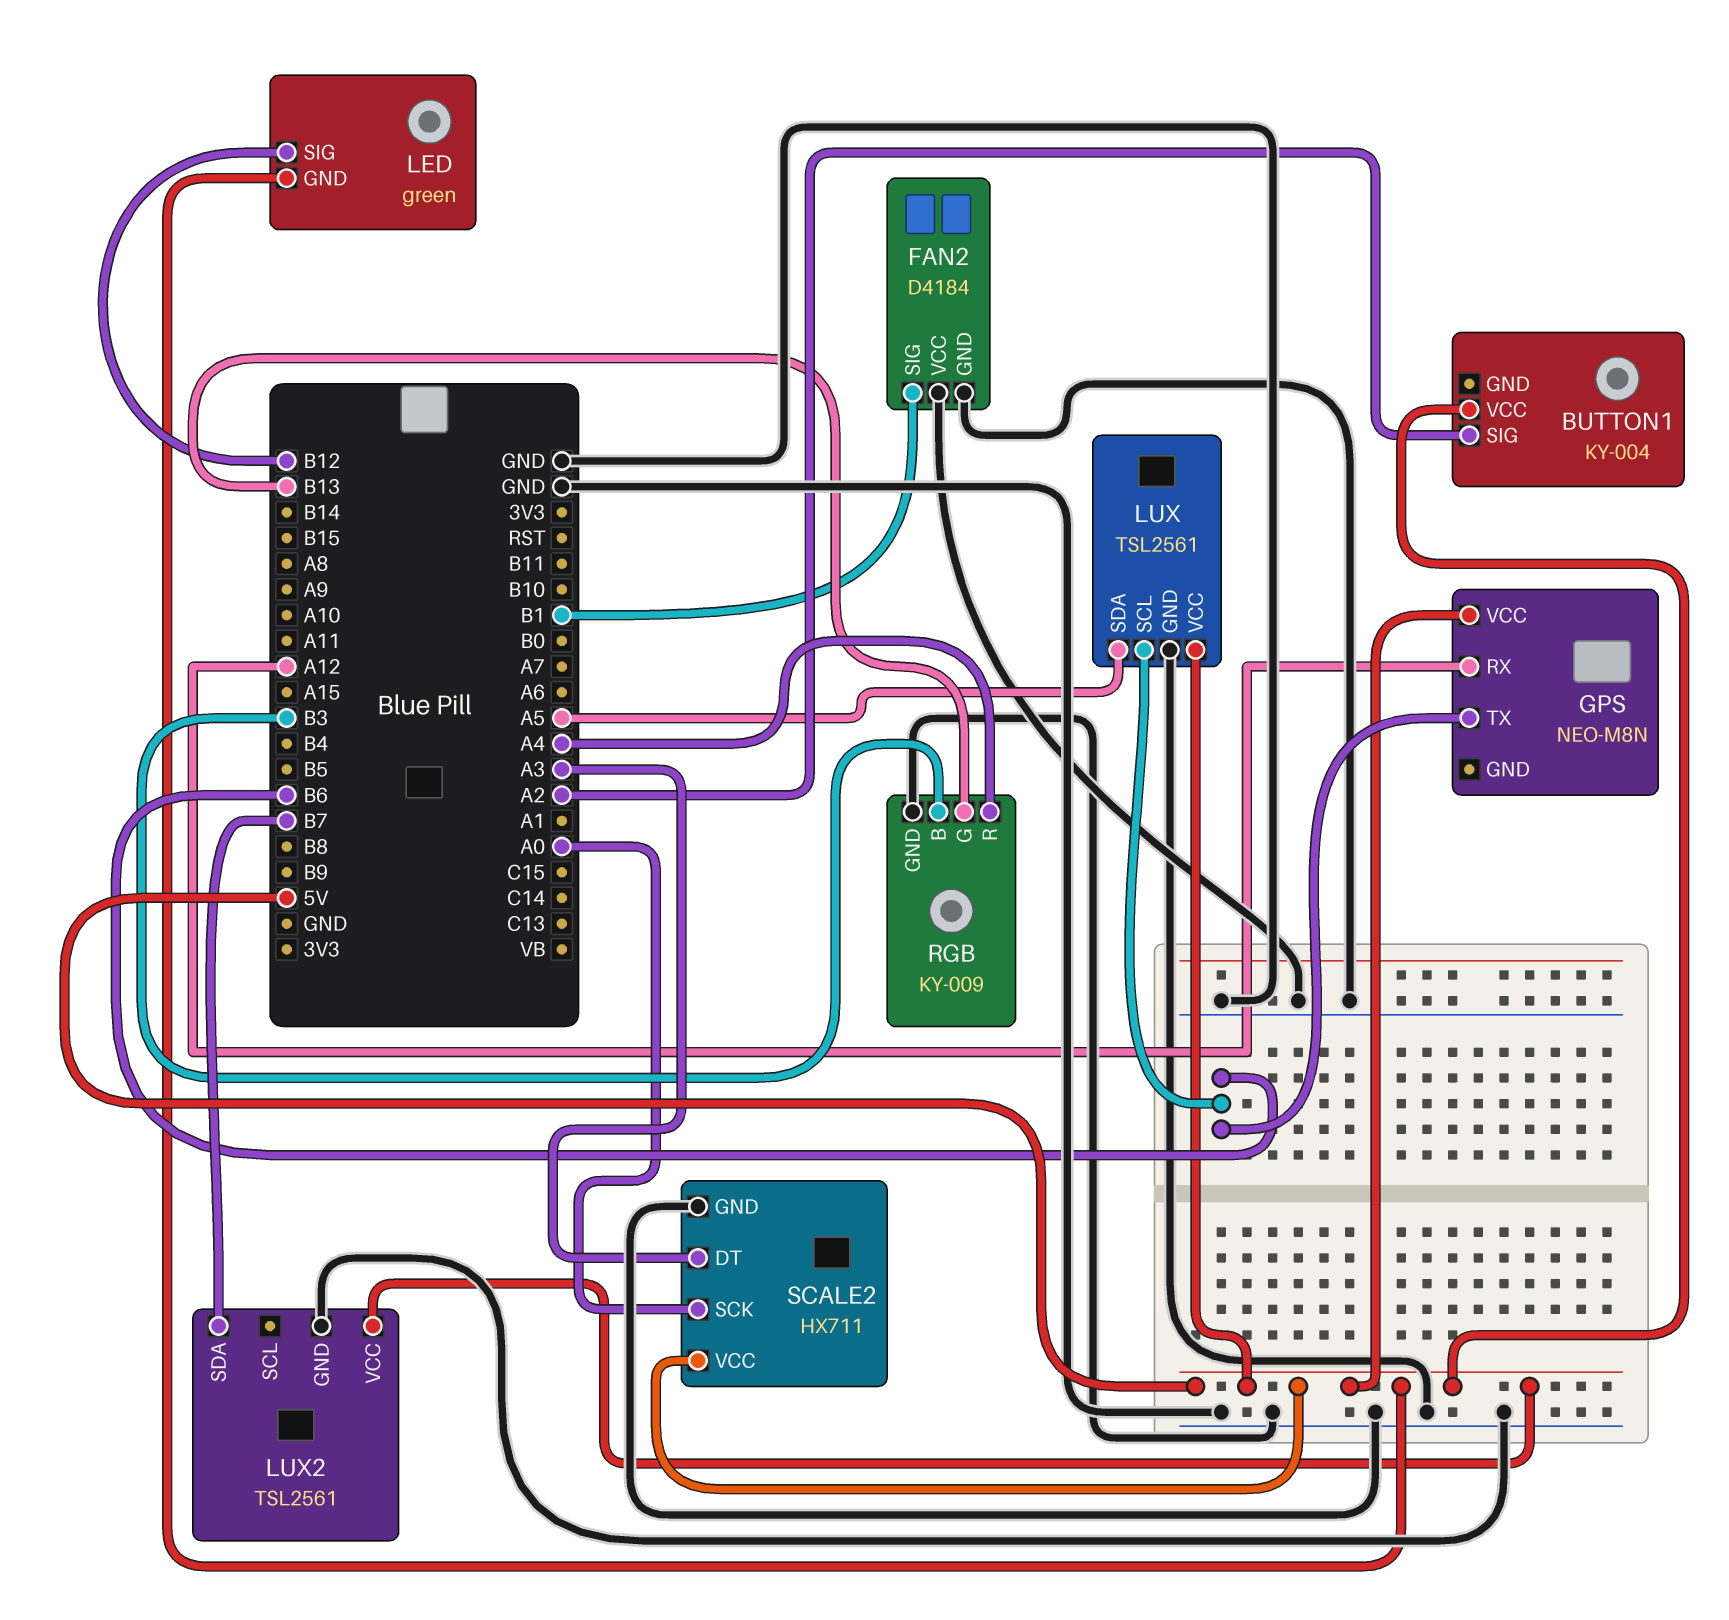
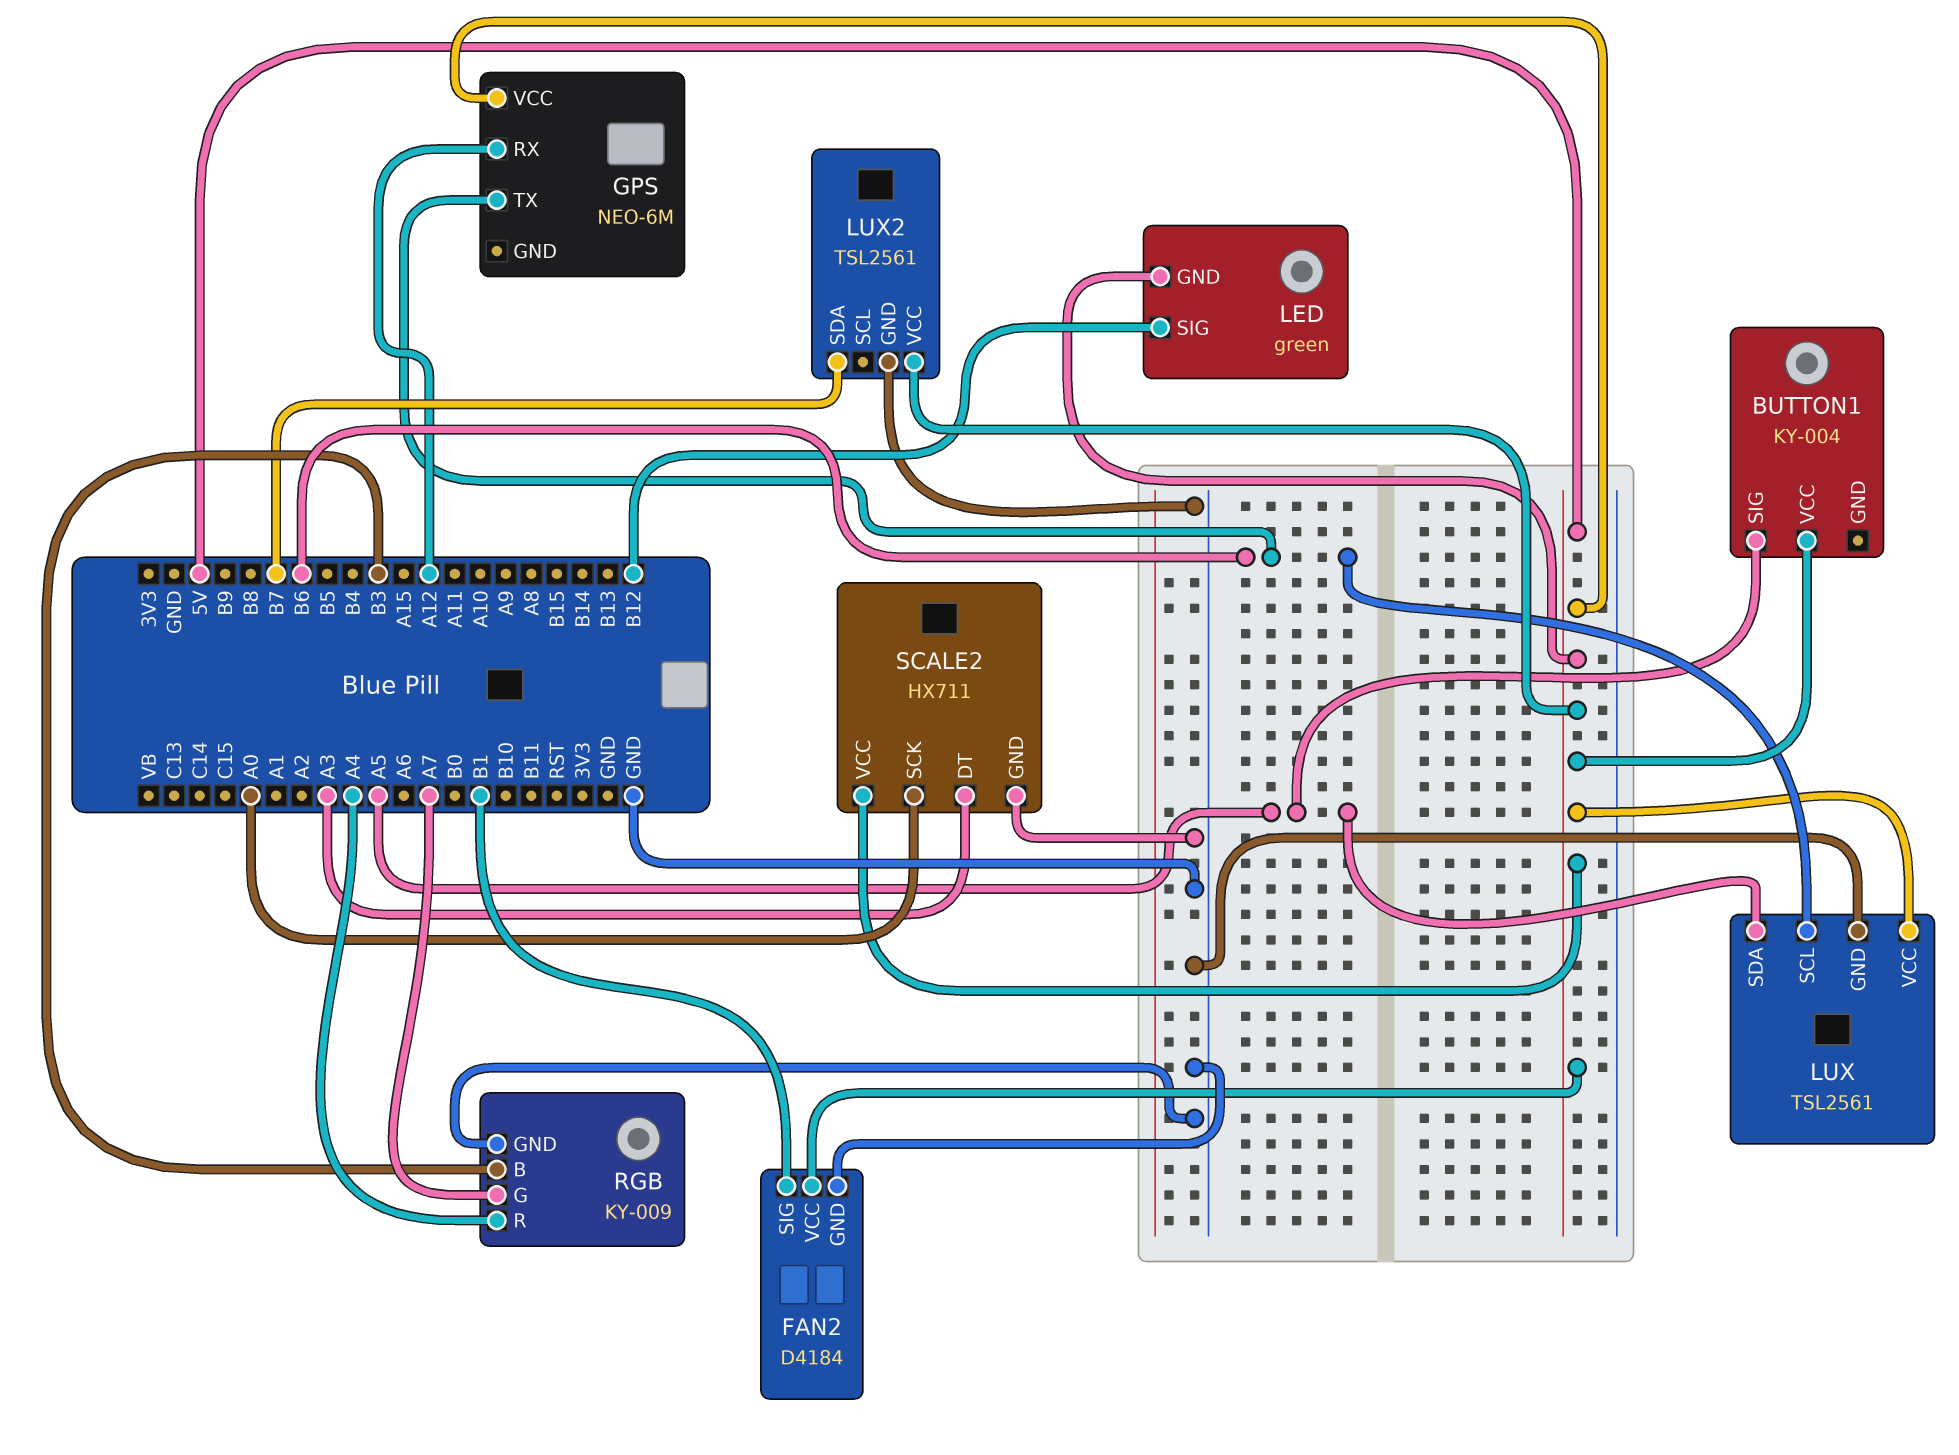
BUTTON1 pin SIG: A2 -> A5
FAN2 pin VCC: GND -> 5V
GPS: NEO-M8N -> NEO-6M
RGB pin G: B13 -> A7

